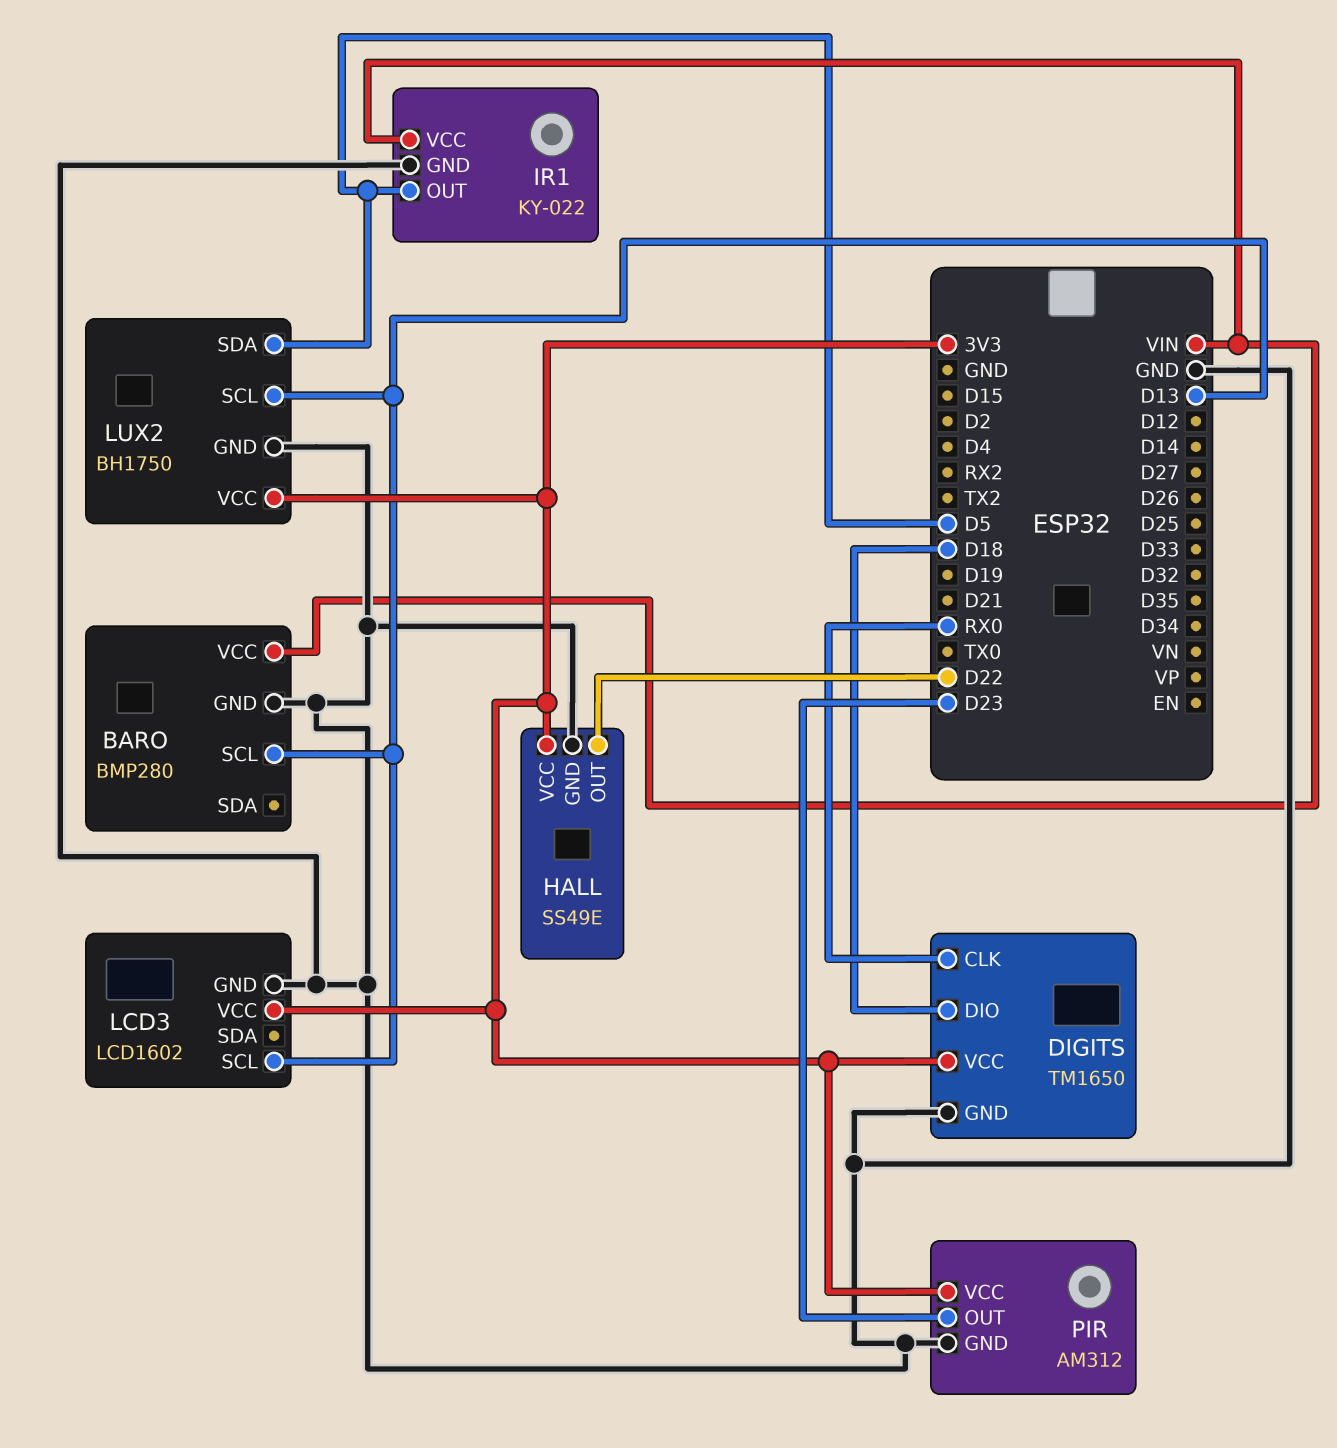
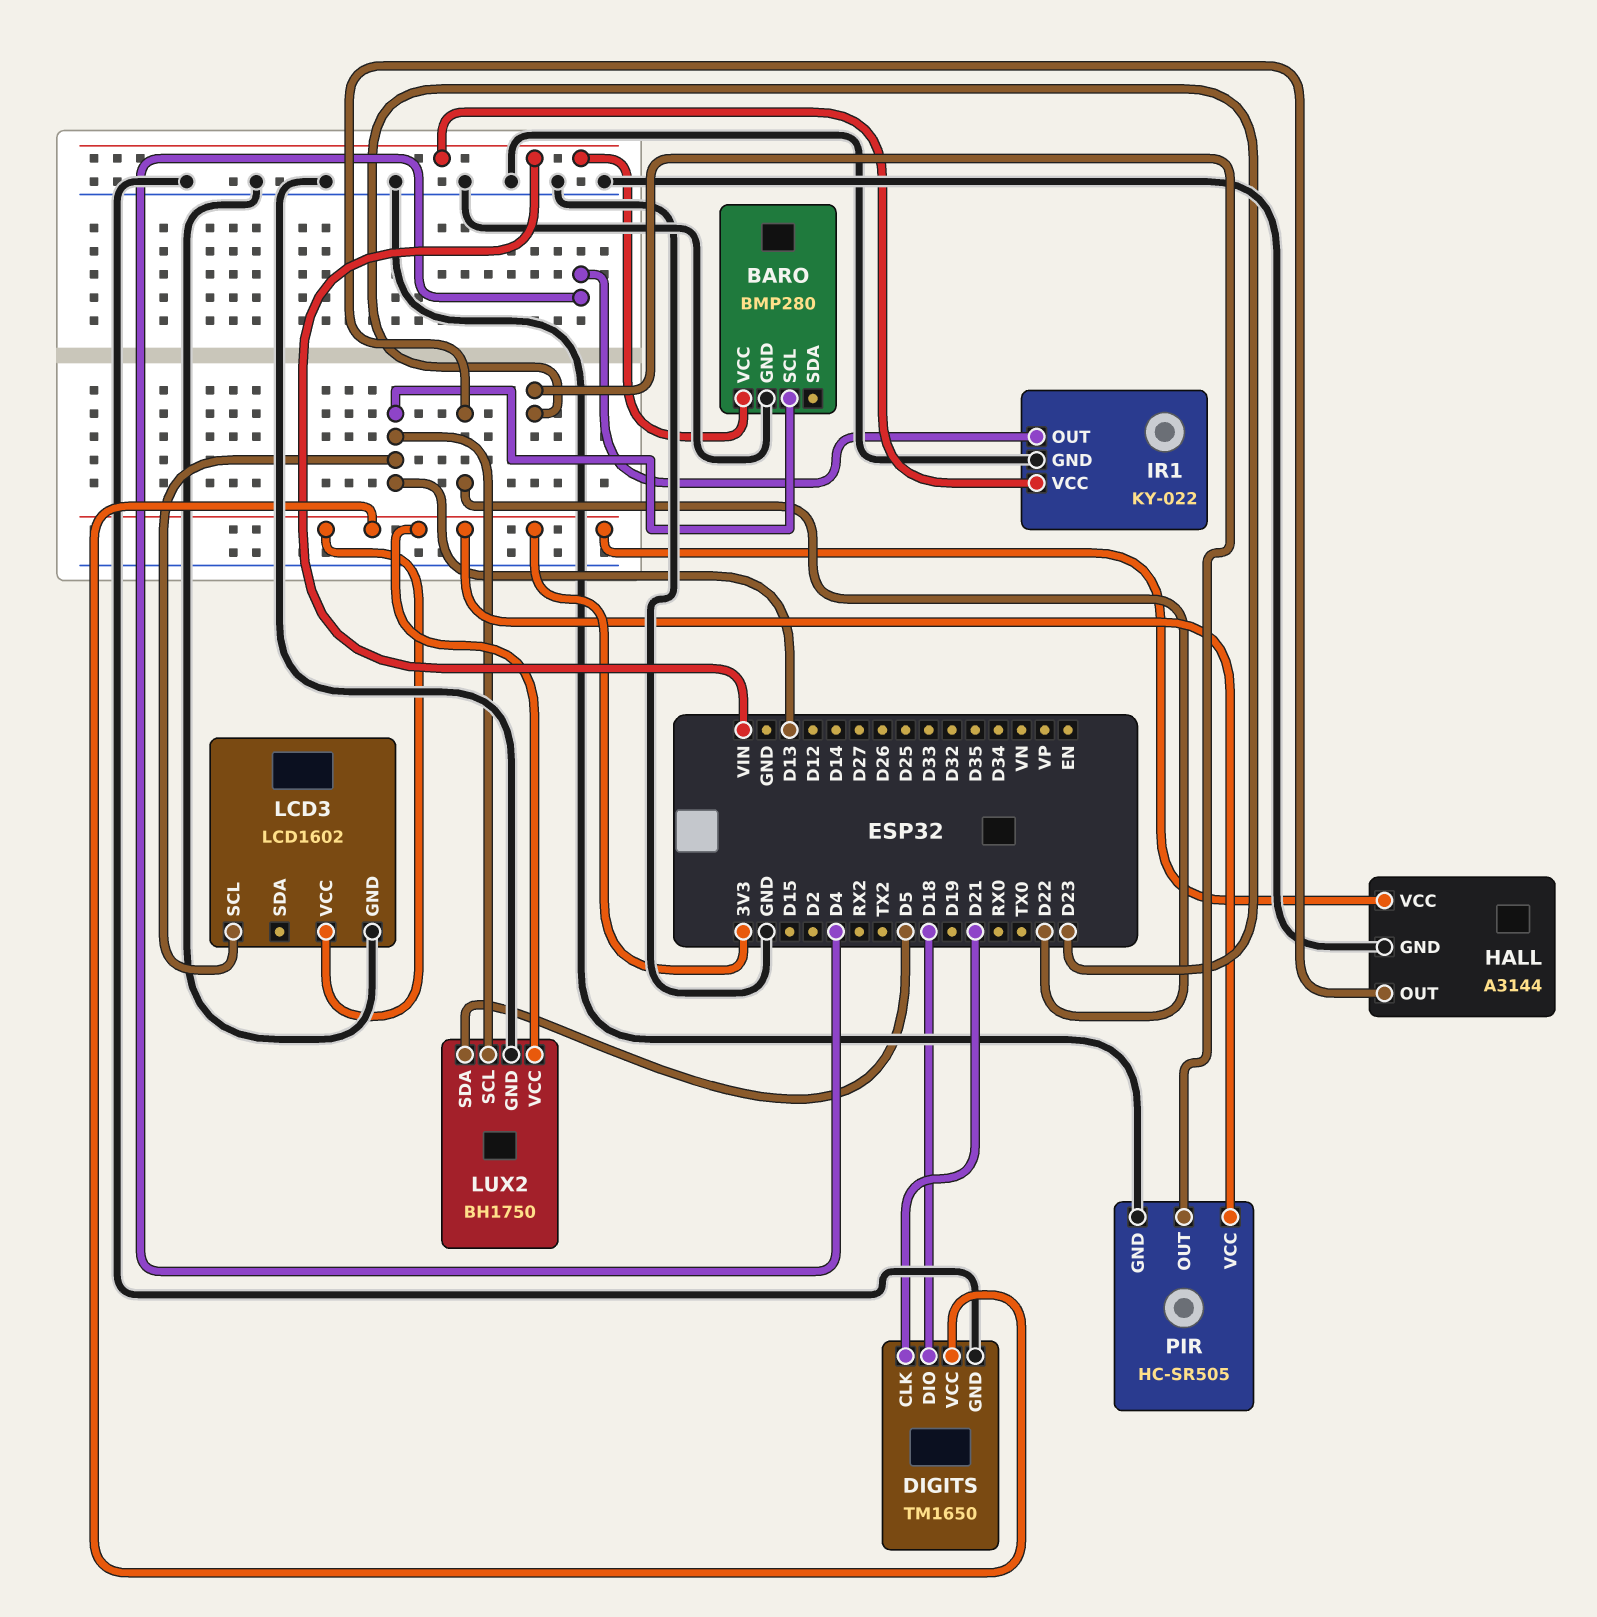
DIGITS pin CLK: RX0 -> D21
HALL: SS49E -> A3144
IR1 pin OUT: D5 -> D4
PIR: AM312 -> HC-SR505

